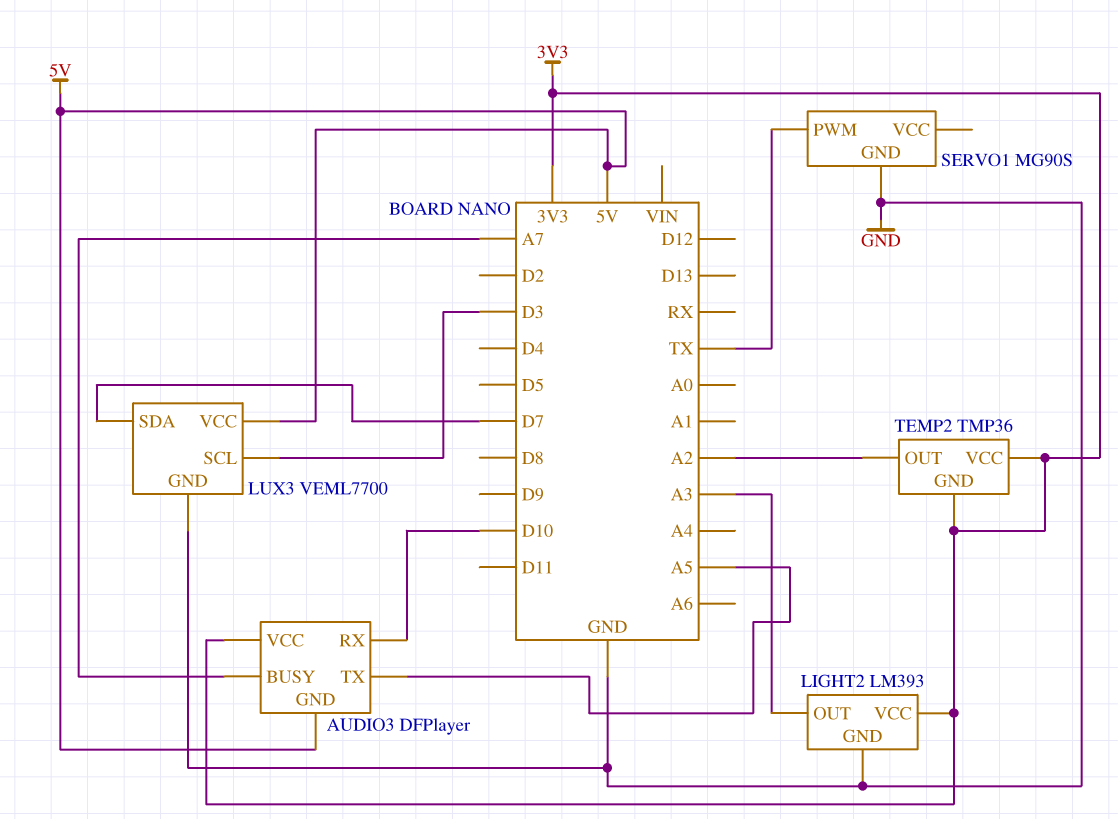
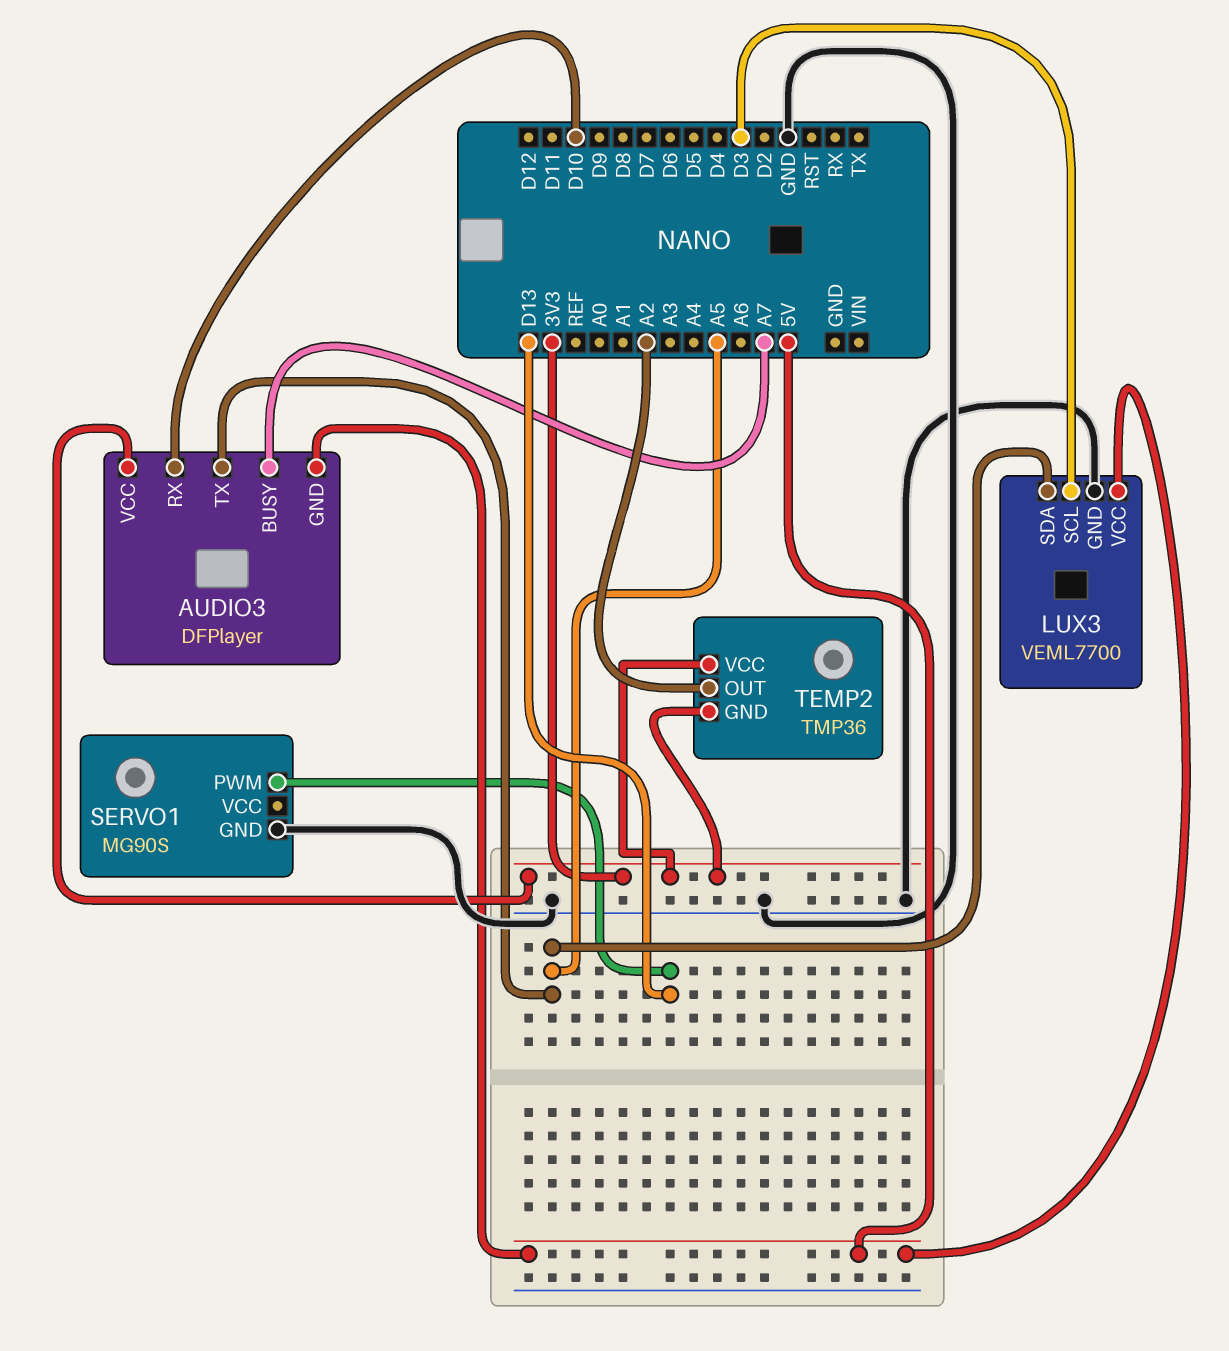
LIGHT2: LM393 -> none
LIGHT2 pin GND: GND -> none
LIGHT2 pin OUT: A3 -> none
LIGHT2 pin VCC: 3V3 -> none
LUX3 pin SDA: D7 -> A5
SERVO1 pin PWM: TX -> D13

